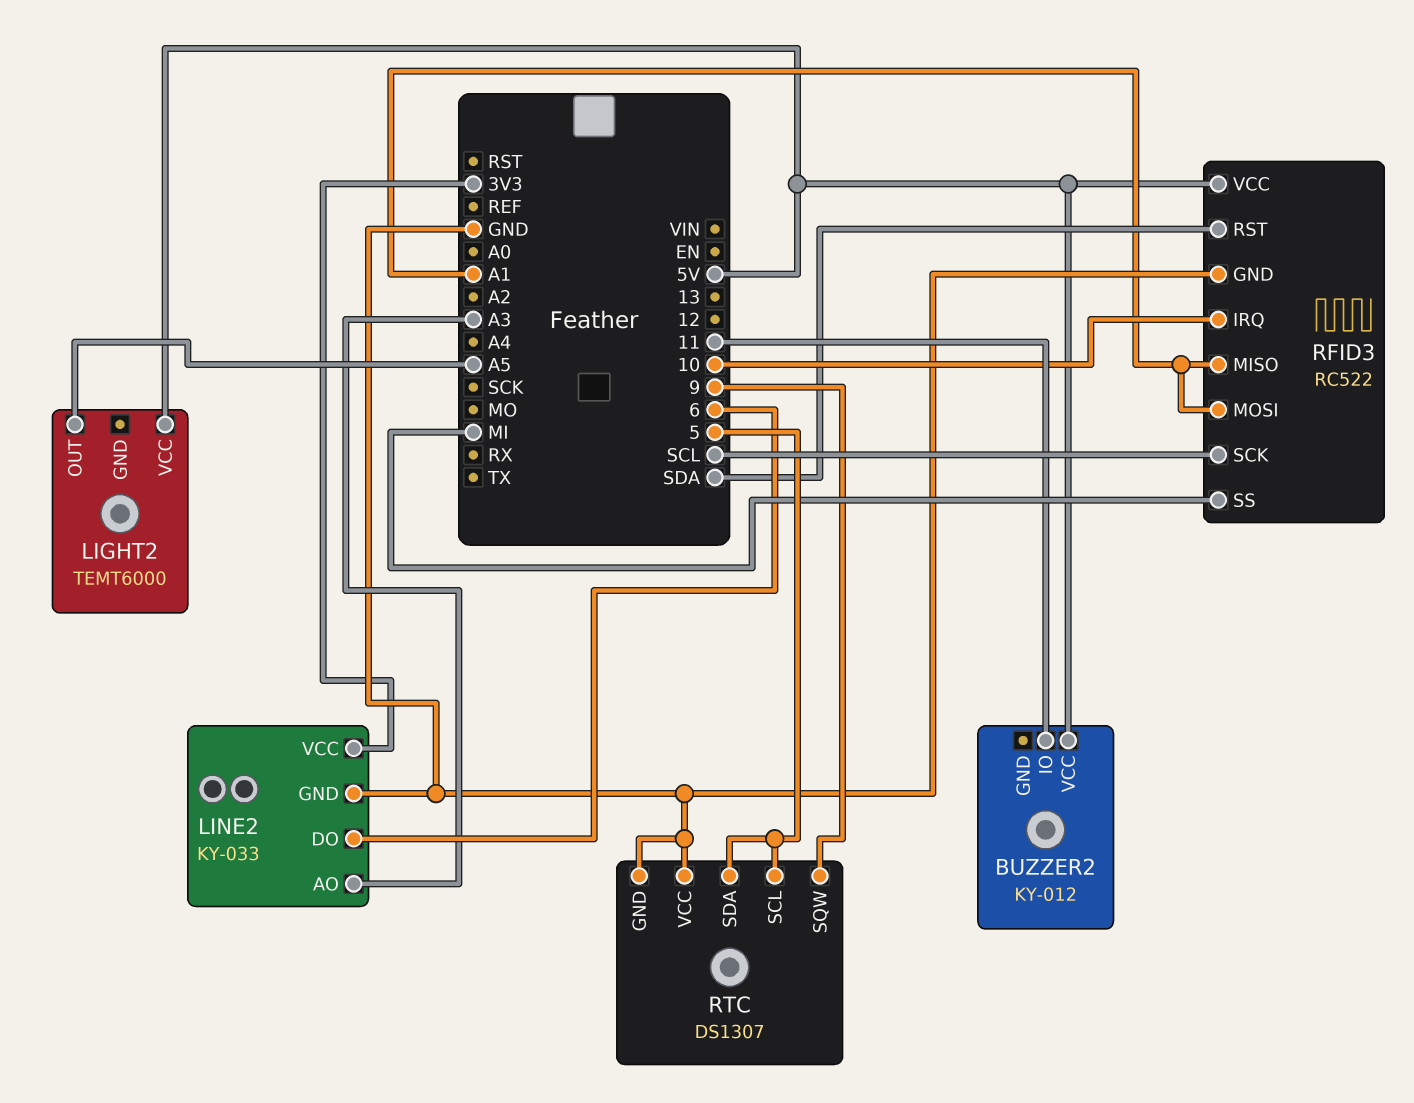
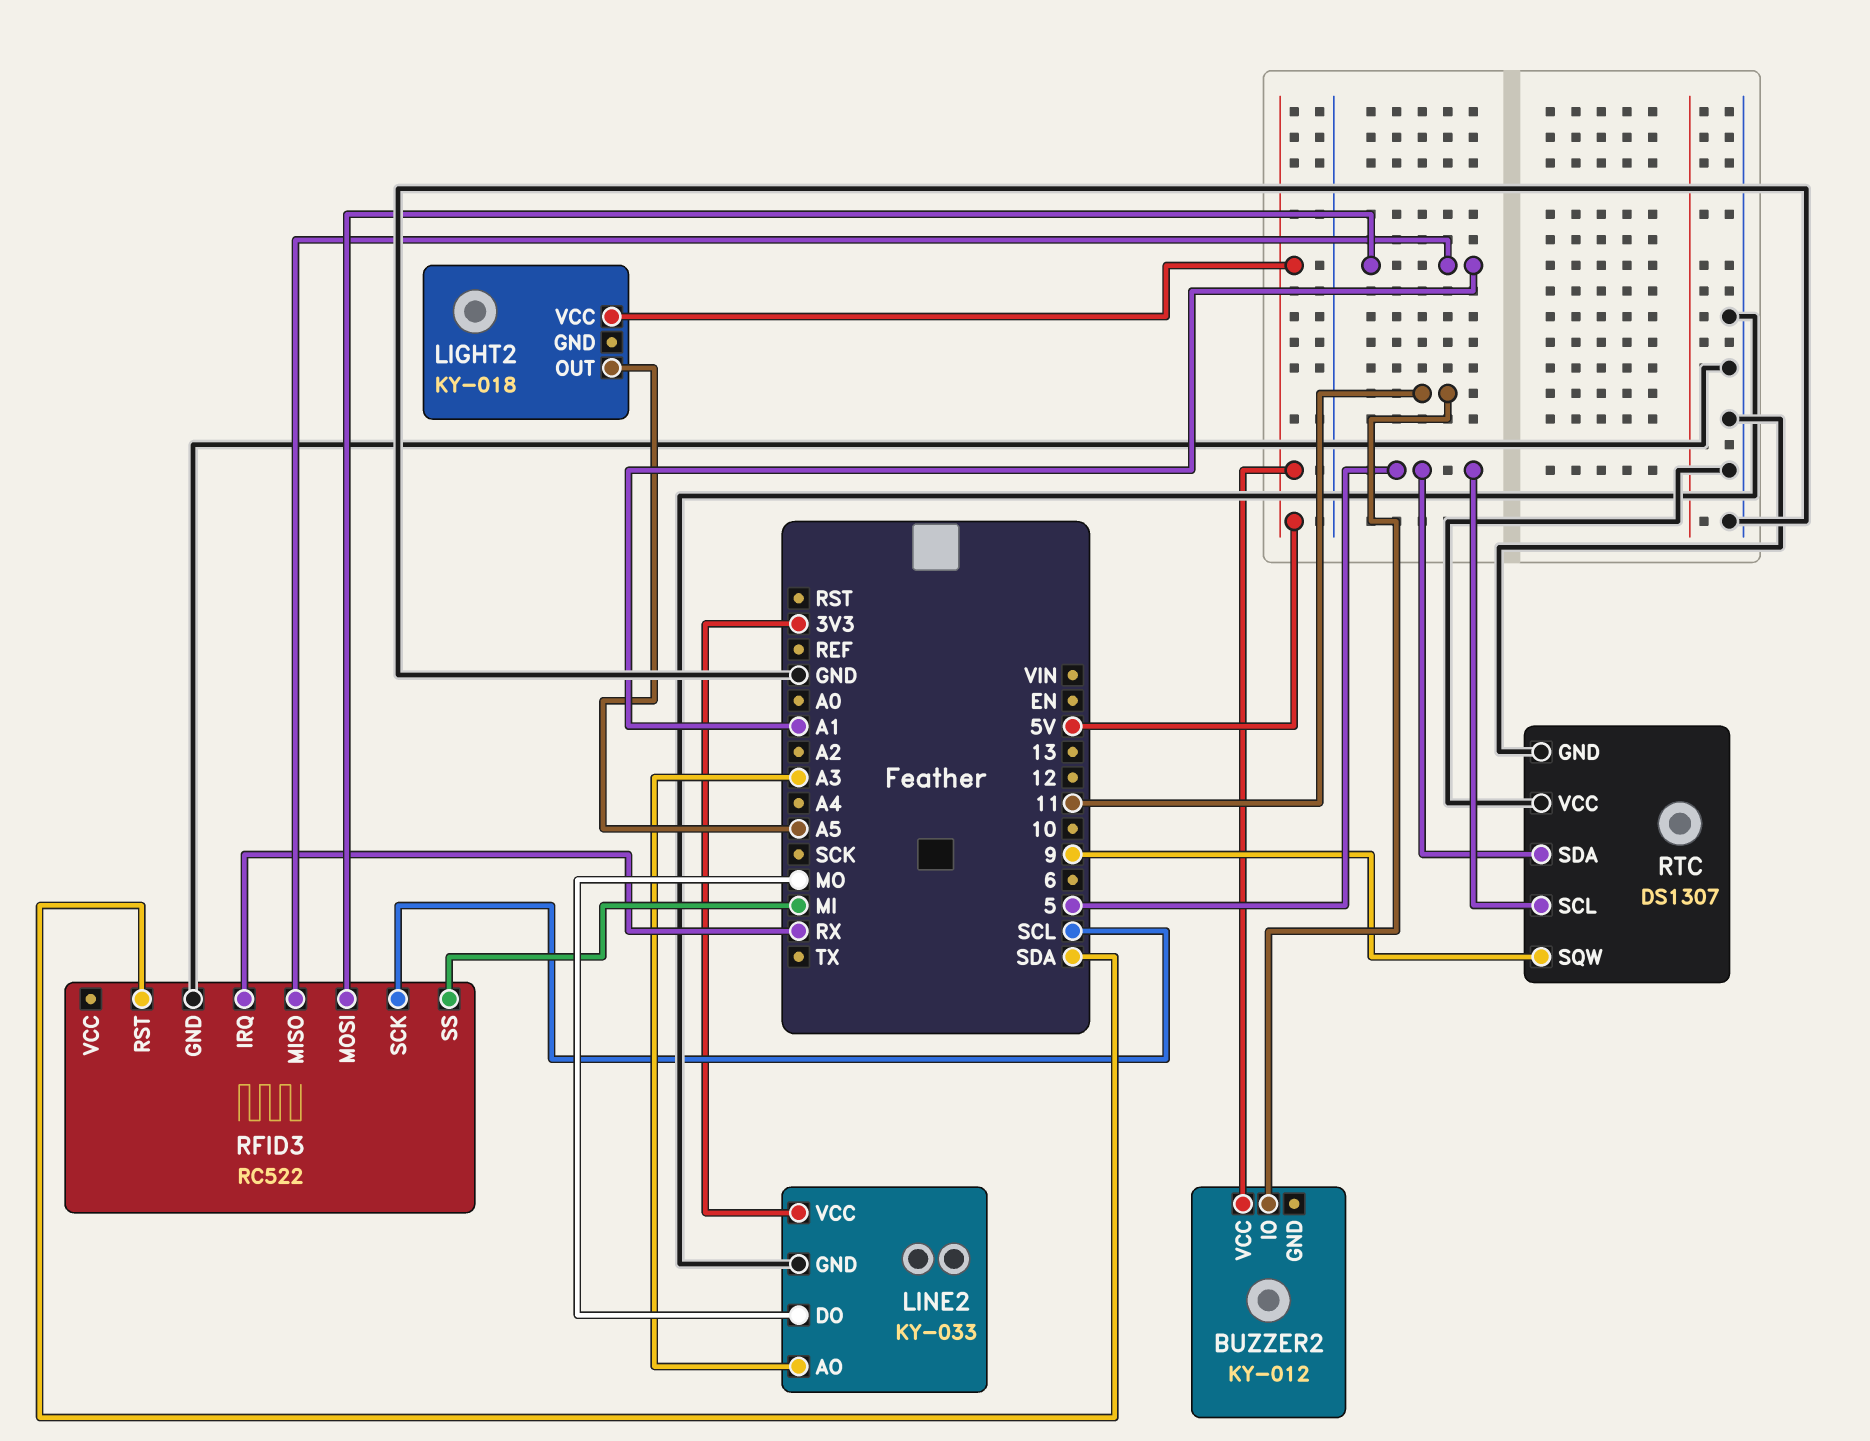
LIGHT2: TEMT6000 -> KY-018
LINE2 pin DO: 6 -> MO
RFID3 pin IRQ: 10 -> RX
RFID3 pin VCC: 5V -> none

